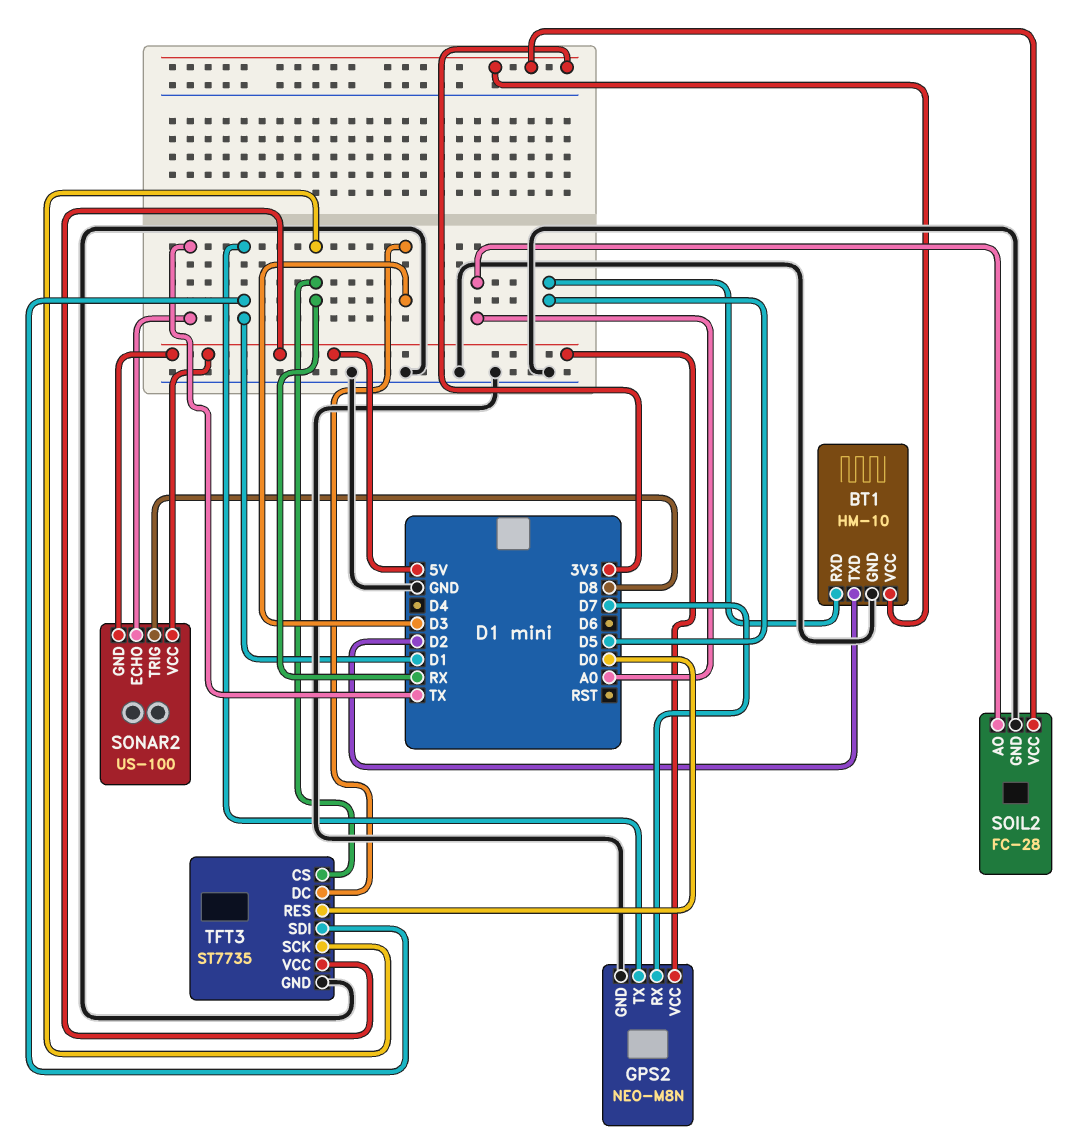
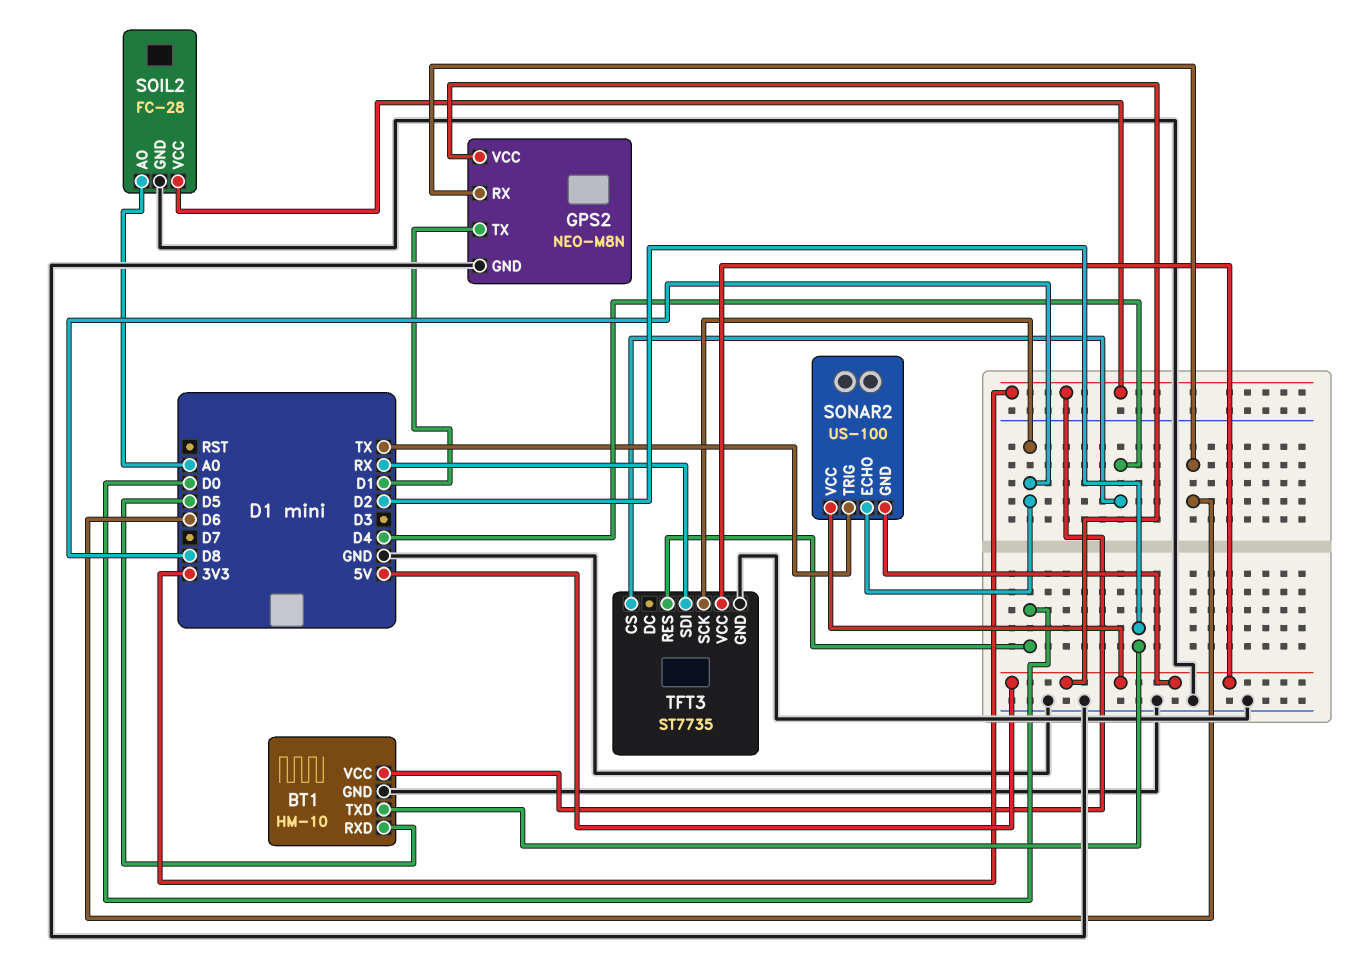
GPS2 pin RX: D7 -> D6
SONAR2 pin ECHO: TX -> D8
SONAR2 pin TRIG: D8 -> TX
TFT3 pin CS: RX -> D4
TFT3 pin DC: D3 -> none
TFT3 pin SCK: RX -> D8
TFT3 pin SDI: D1 -> RX

